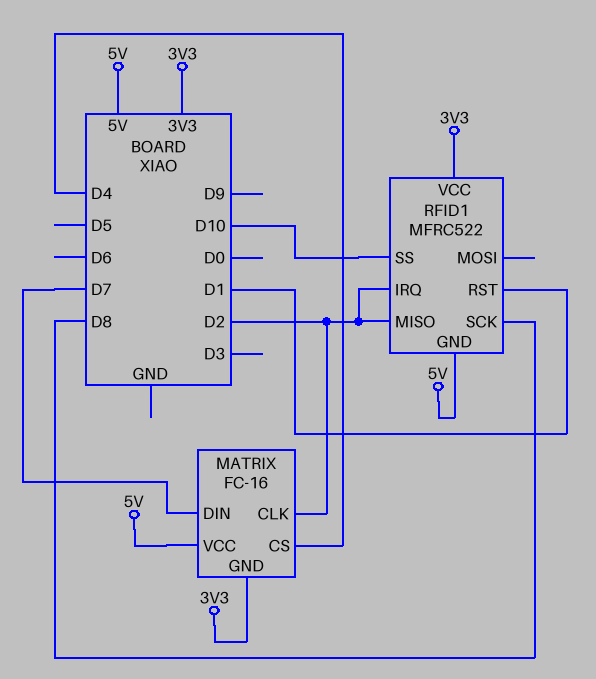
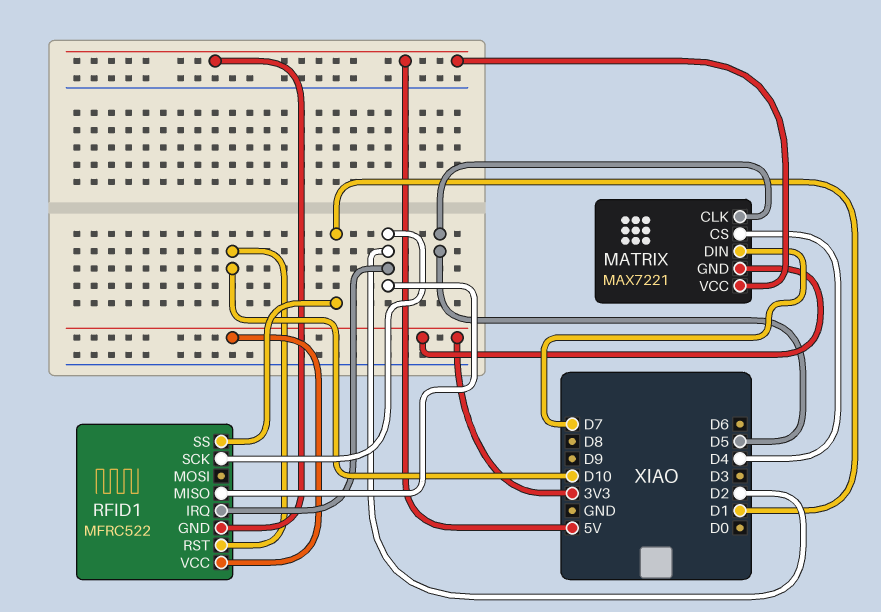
MATRIX: FC-16 -> MAX7221
MATRIX pin CLK: D2 -> D5
RFID1 pin RST: D1 -> D10
RFID1 pin SCK: D8 -> D2
RFID1 pin SS: D10 -> D1

